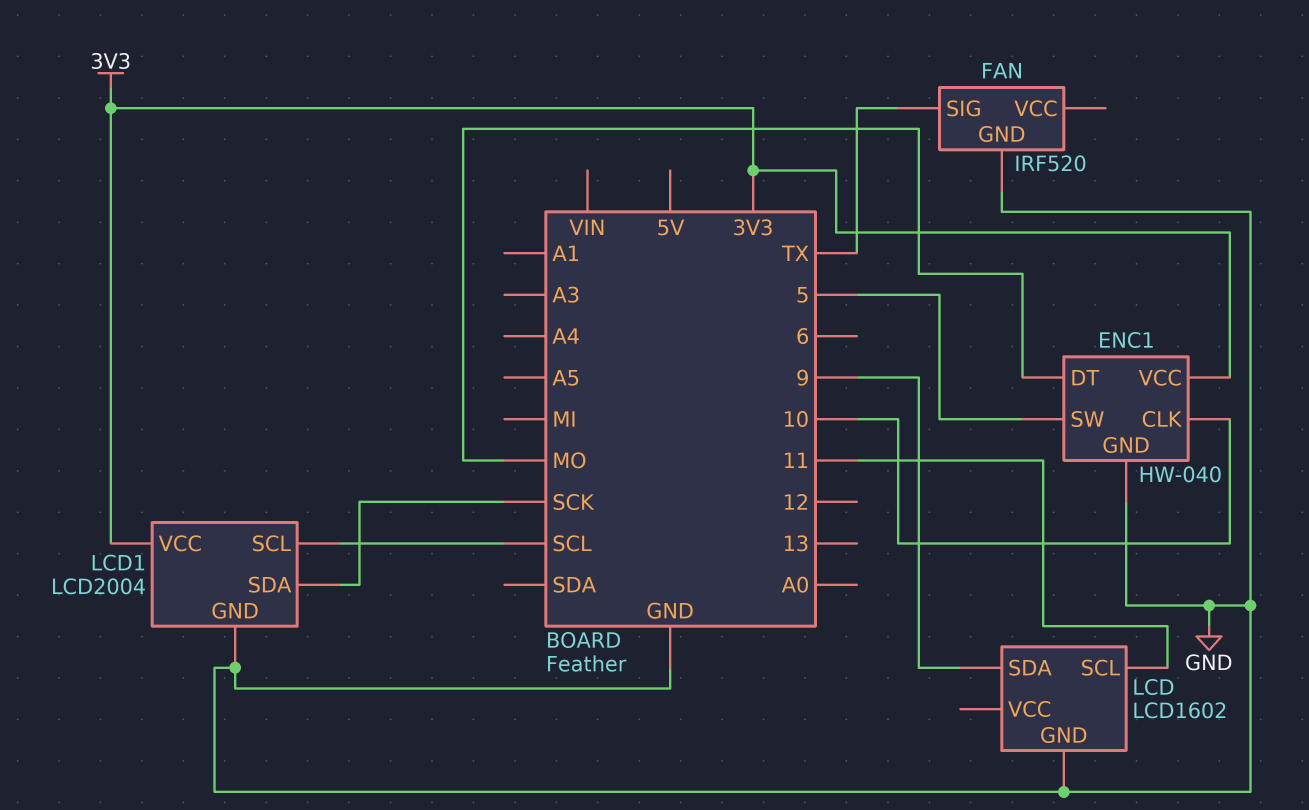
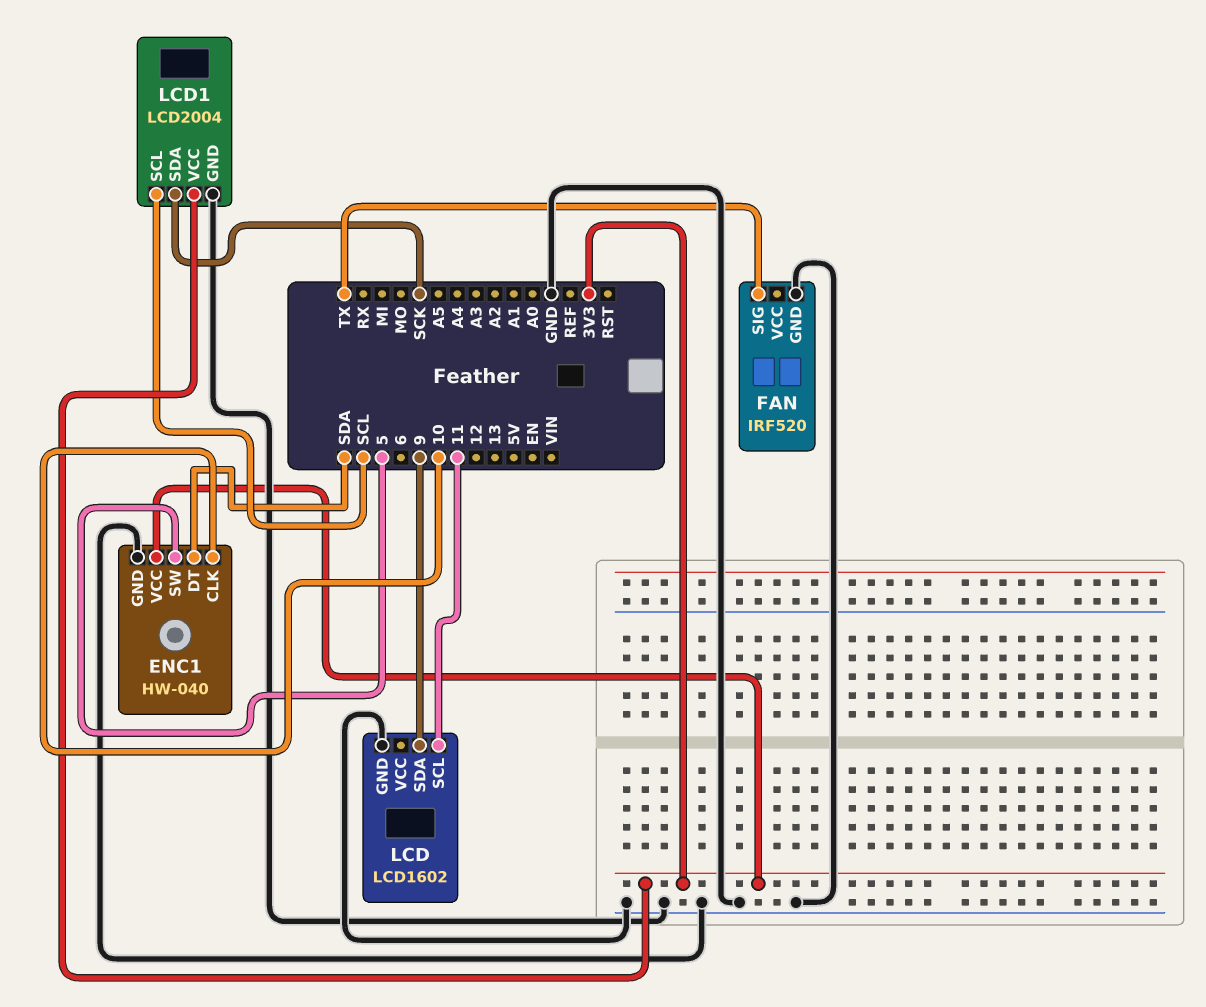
ENC1 pin DT: MO -> SDA

